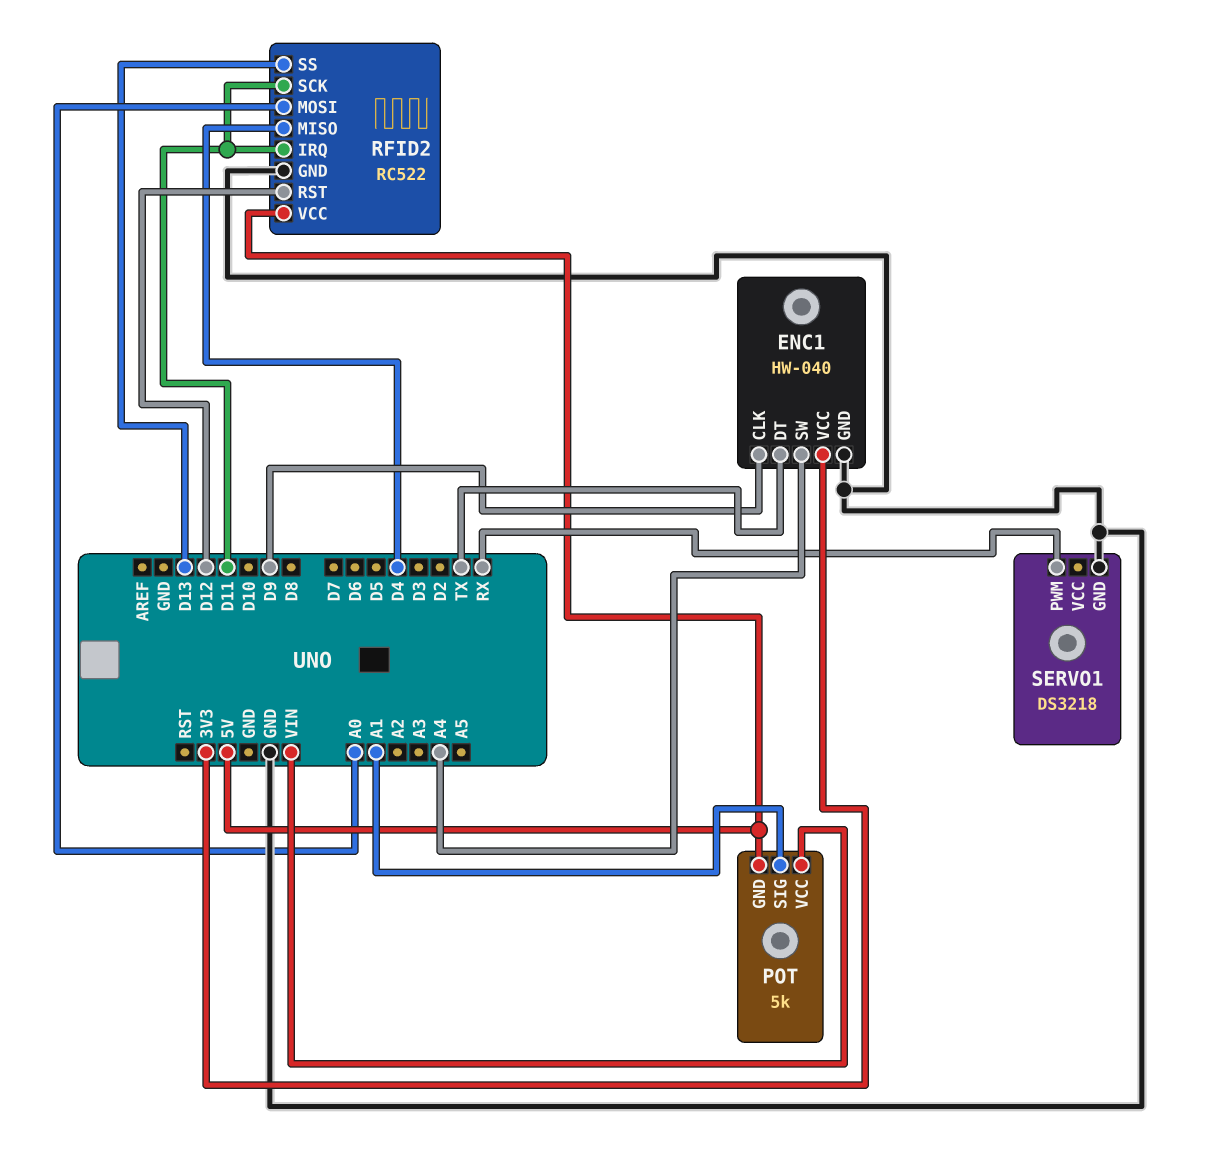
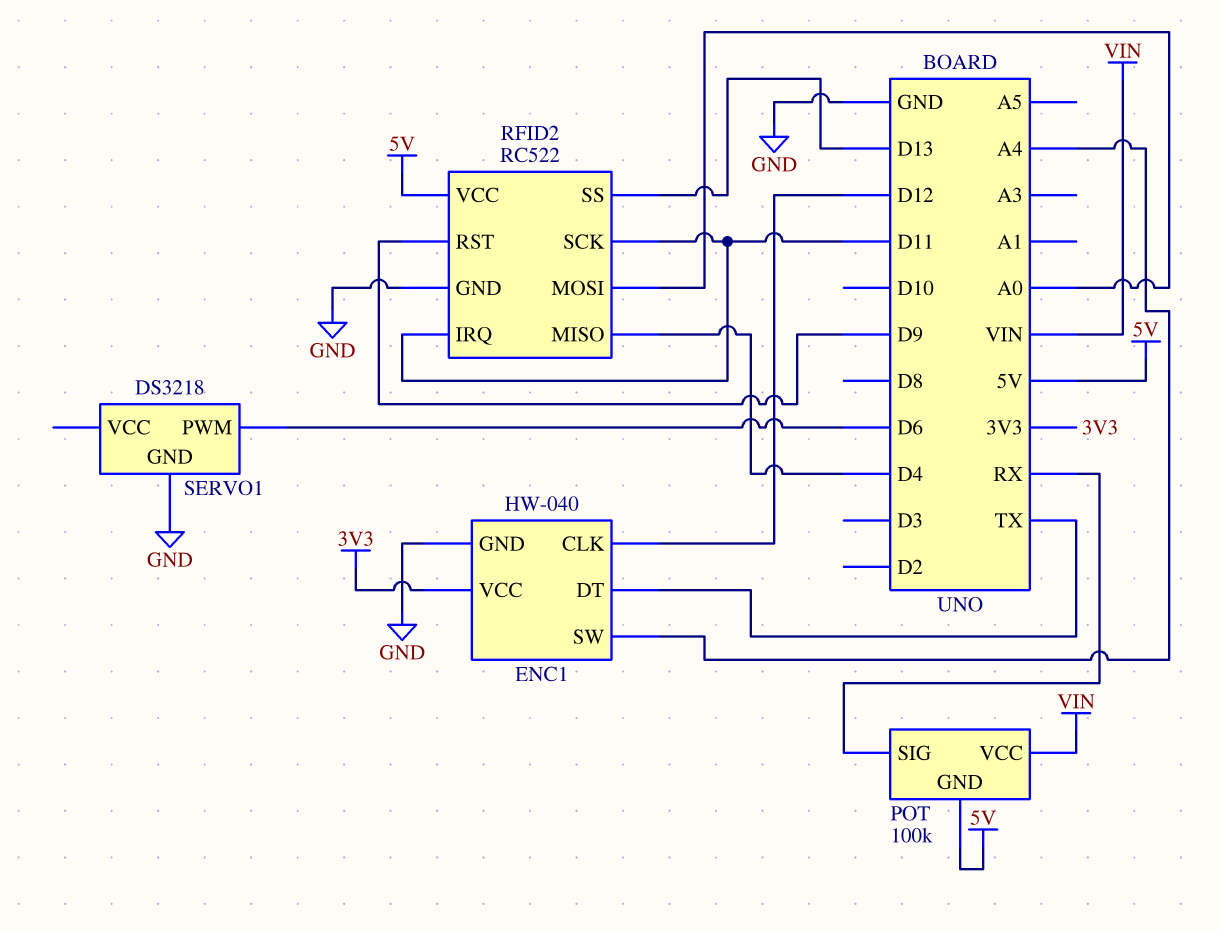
ENC1 pin CLK: D9 -> D12
POT: 5k -> 100k
POT pin SIG: A1 -> RX
RFID2 pin RST: D12 -> D9
SERVO1 pin PWM: RX -> D6

